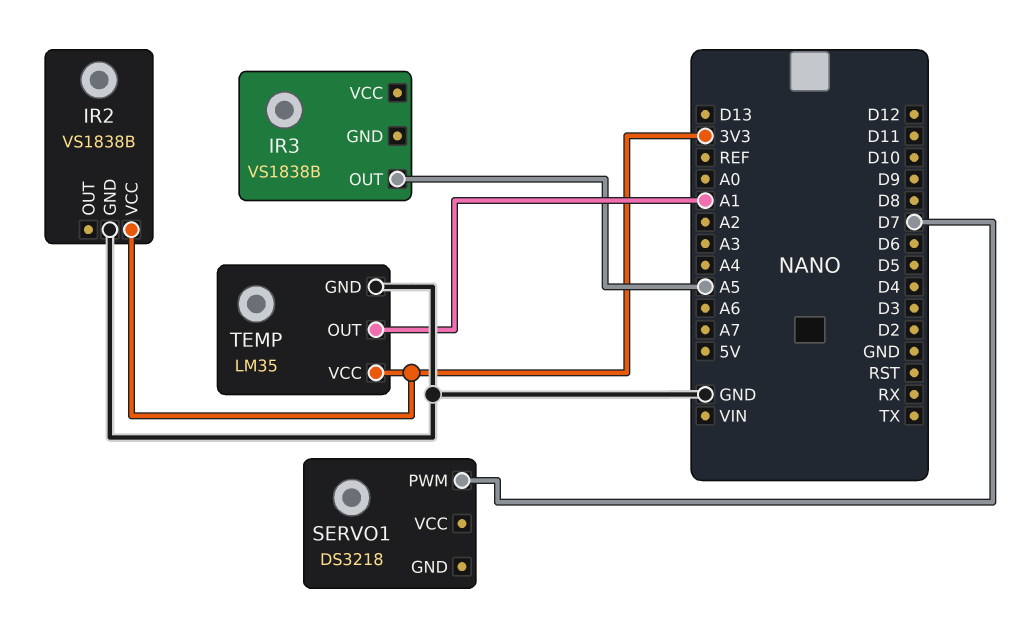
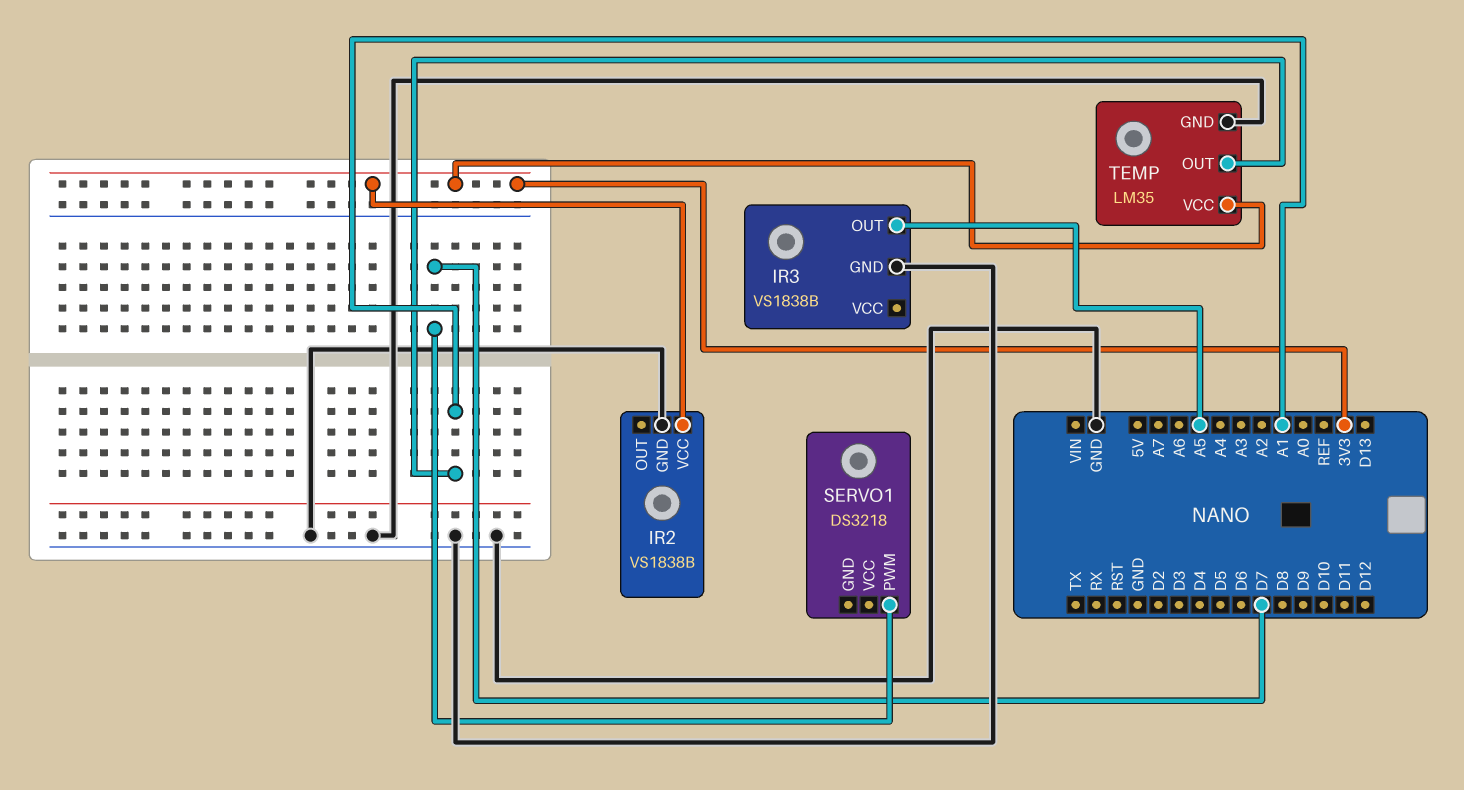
IR3 pin GND: none -> GND

